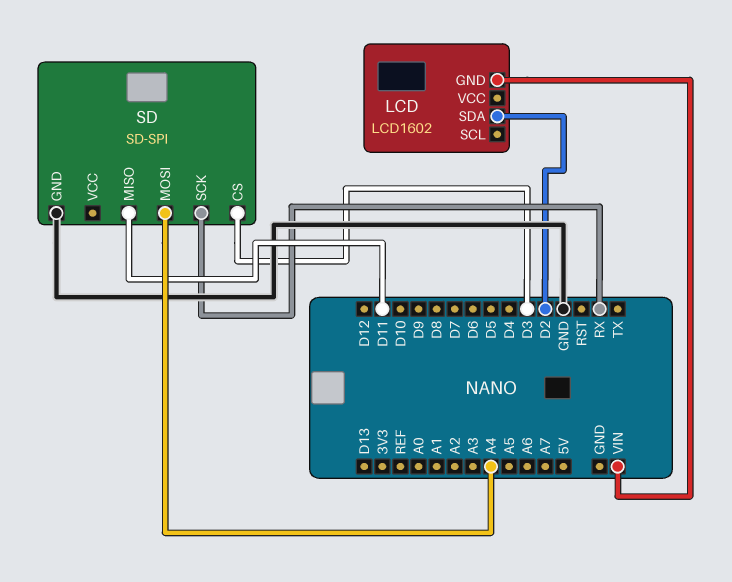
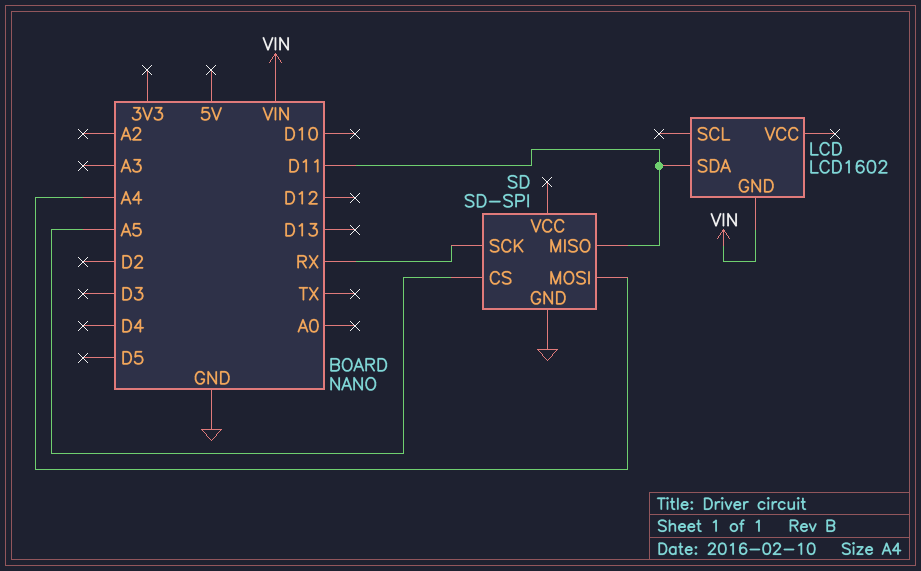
LCD pin SDA: D2 -> D11
SD pin CS: D3 -> A5

